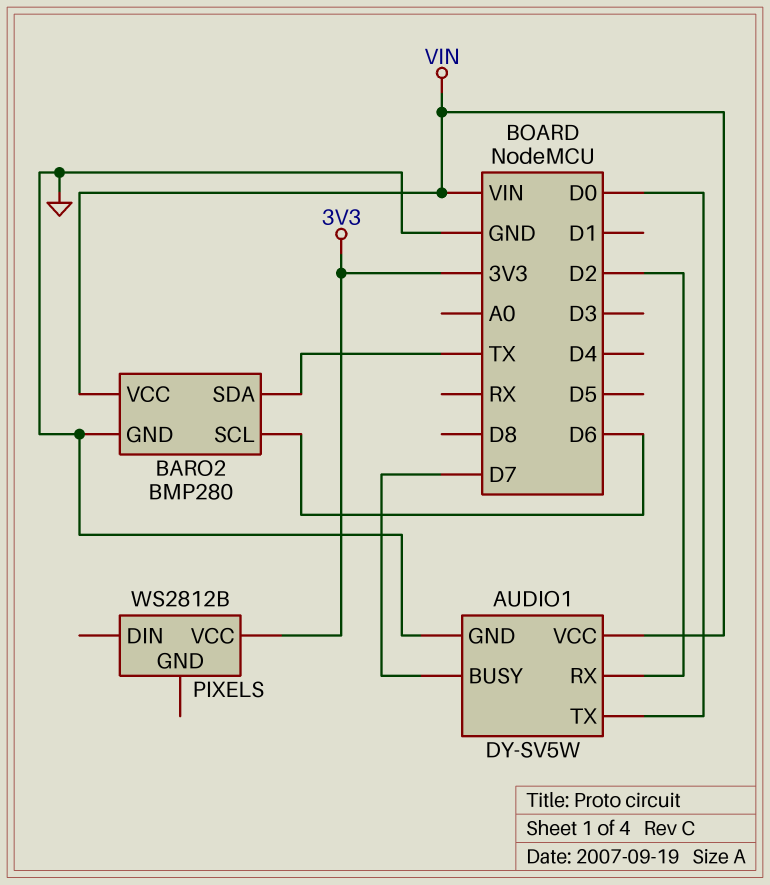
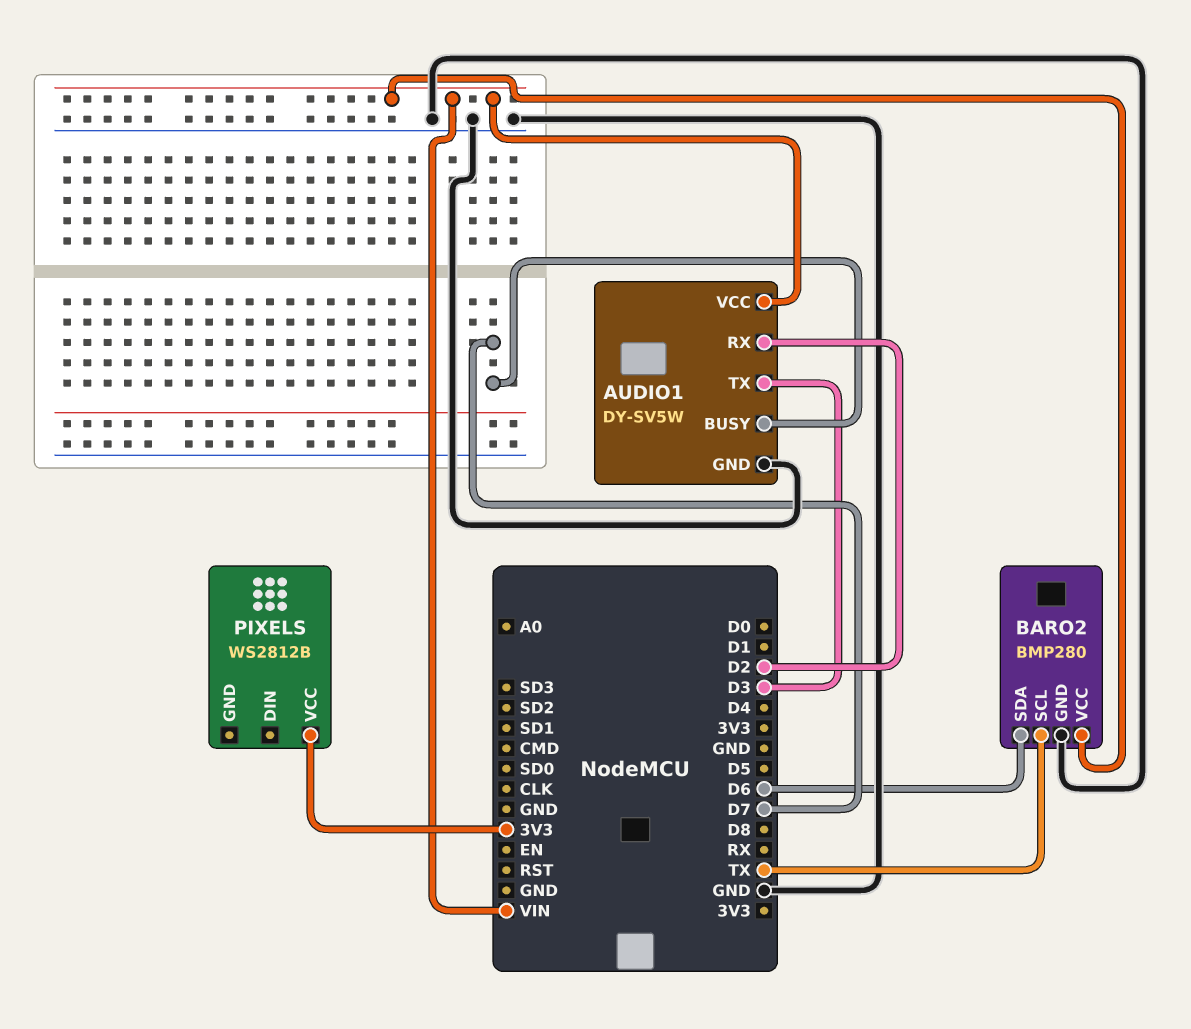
AUDIO1 pin TX: D0 -> D3
BARO2 pin SCL: D6 -> TX
BARO2 pin SDA: TX -> D6

